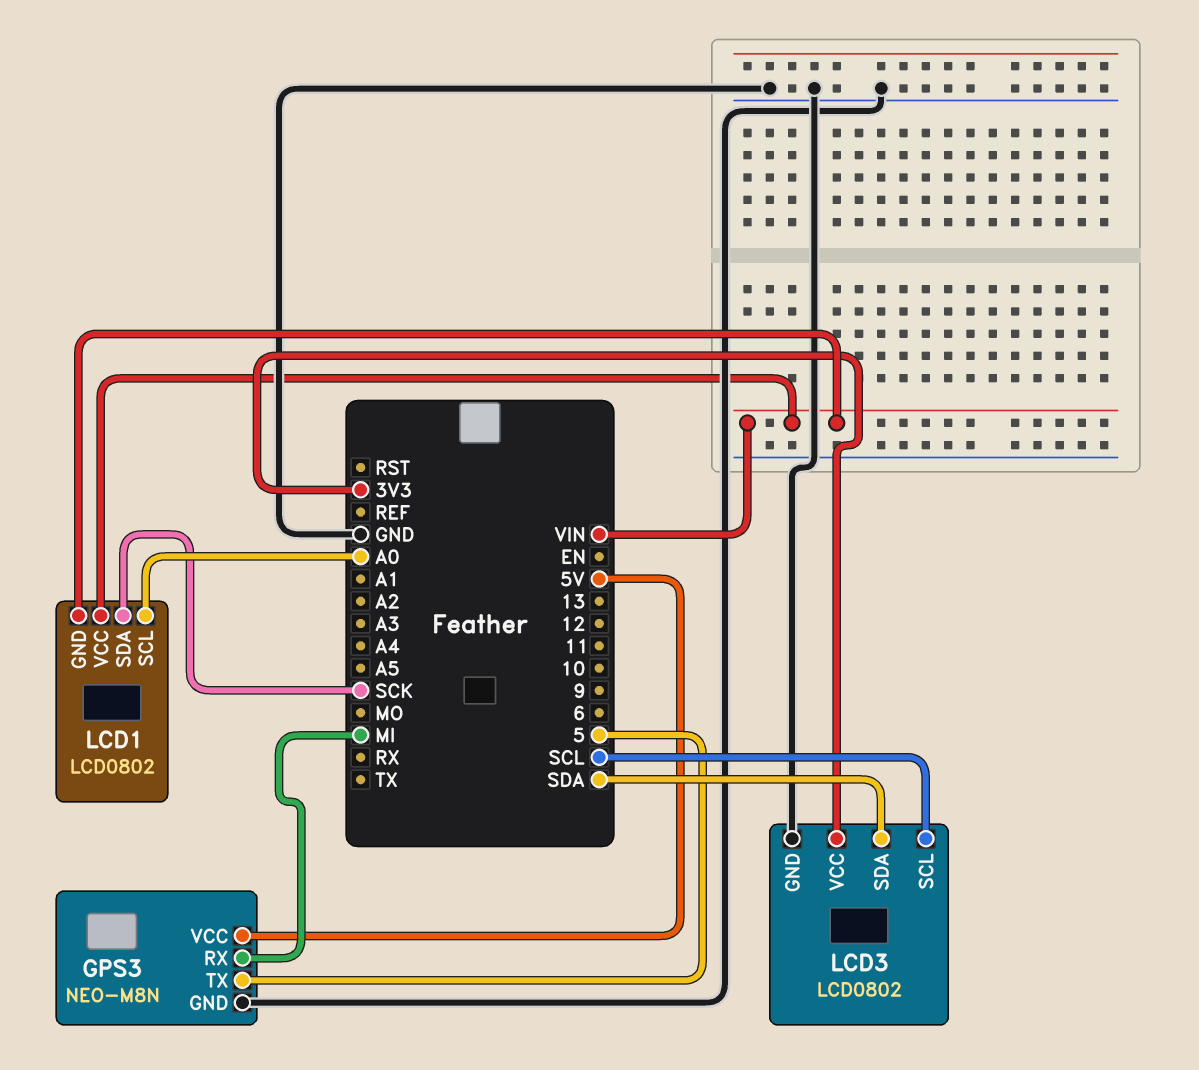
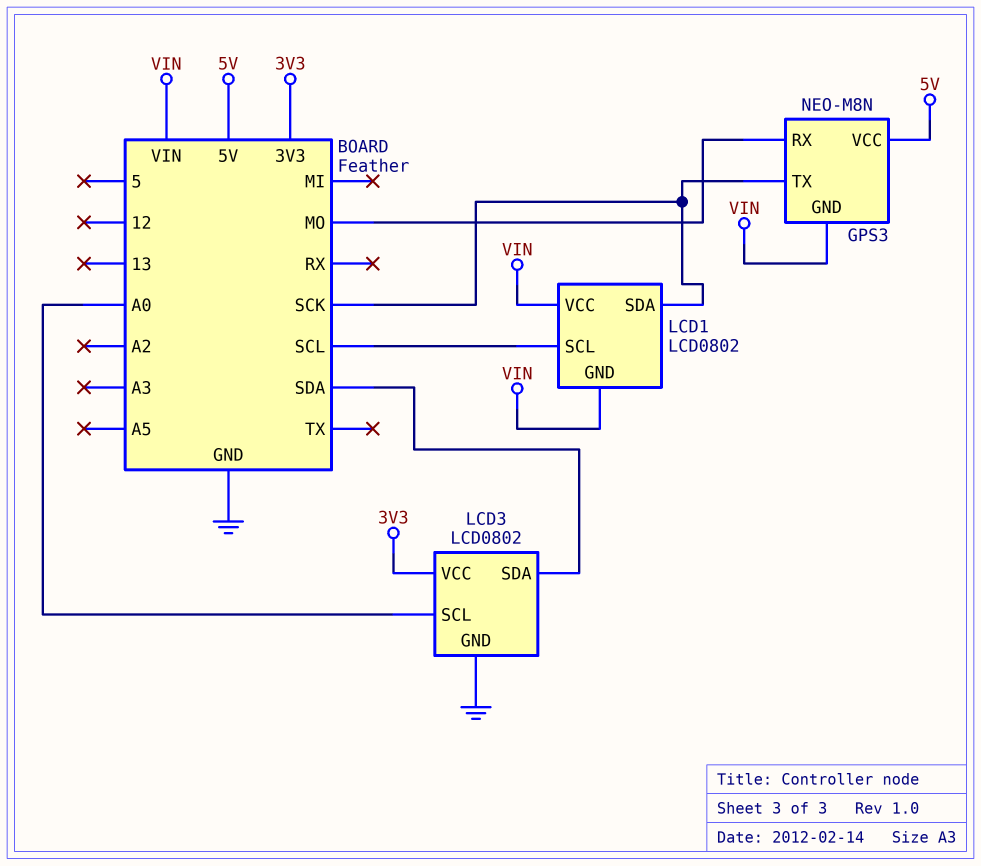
GPS3 pin GND: GND -> VIN
GPS3 pin RX: MI -> MO
GPS3 pin TX: 5 -> SCK
LCD1 pin SCL: A0 -> SCL
LCD3 pin SCL: SCL -> A0

